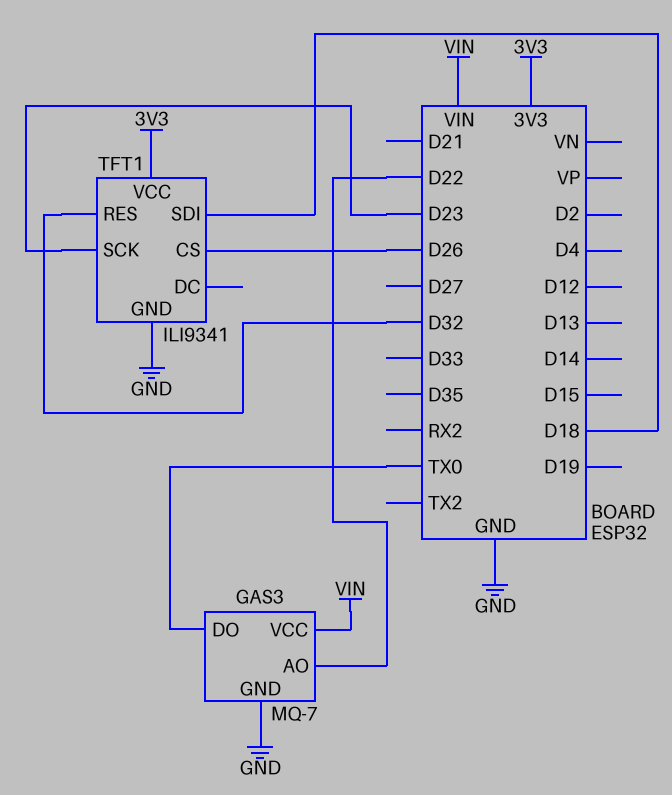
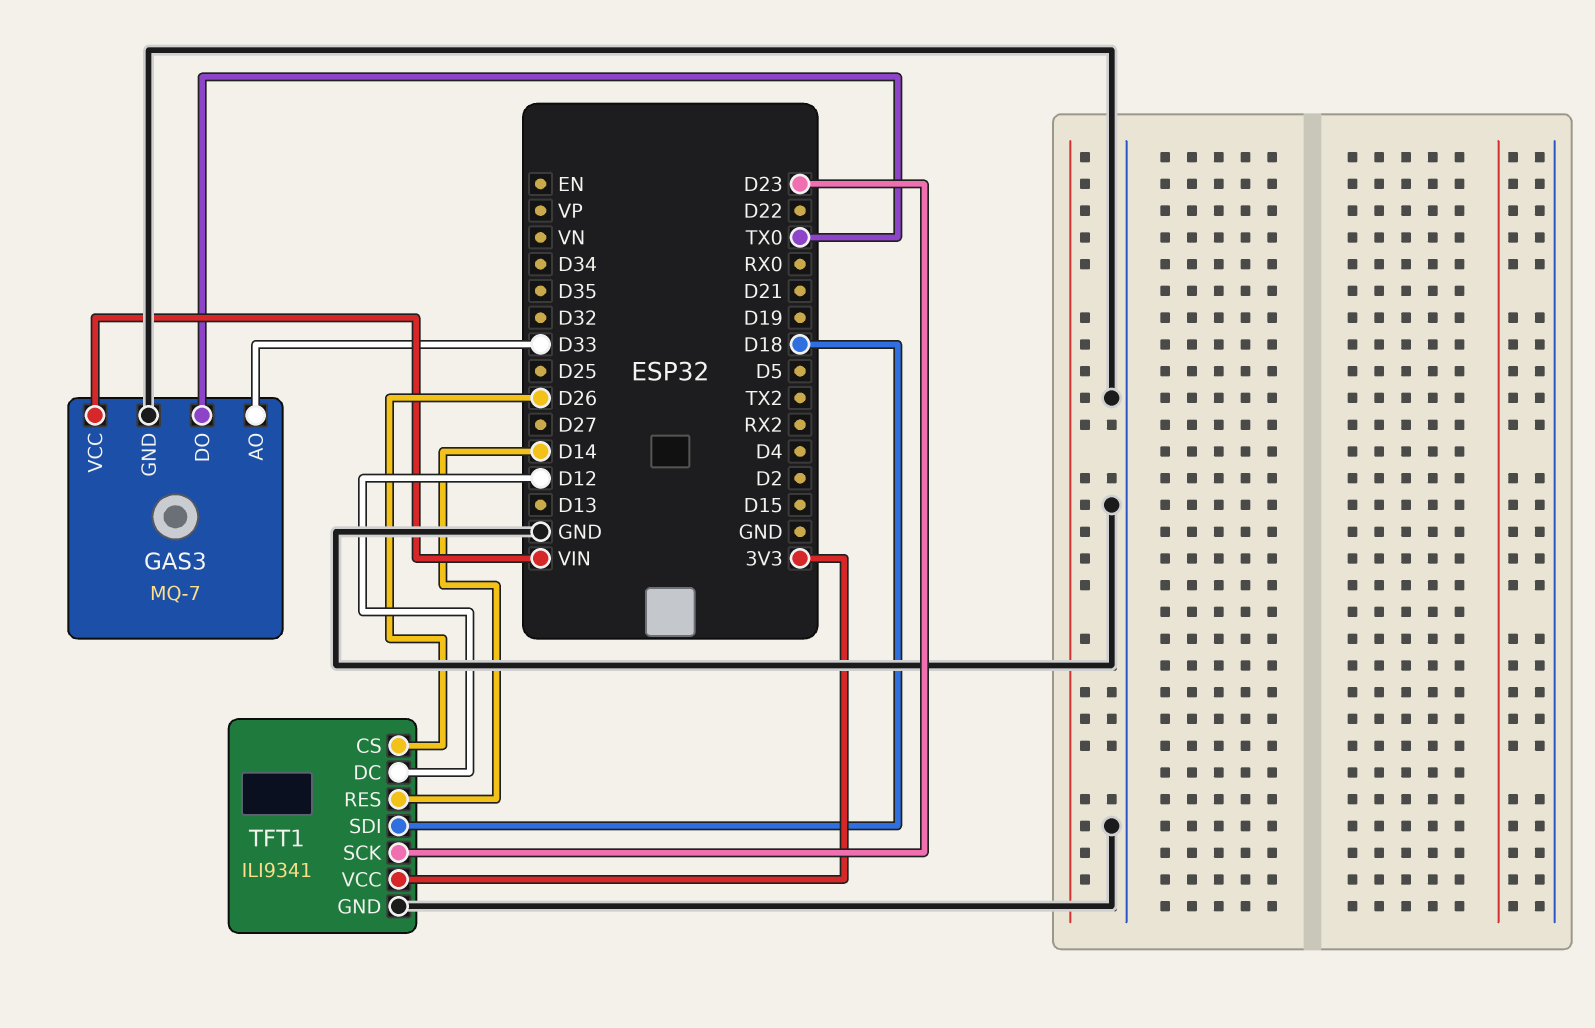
GAS3 pin AO: D22 -> D33
TFT1 pin DC: none -> D12
TFT1 pin RES: D32 -> D14

